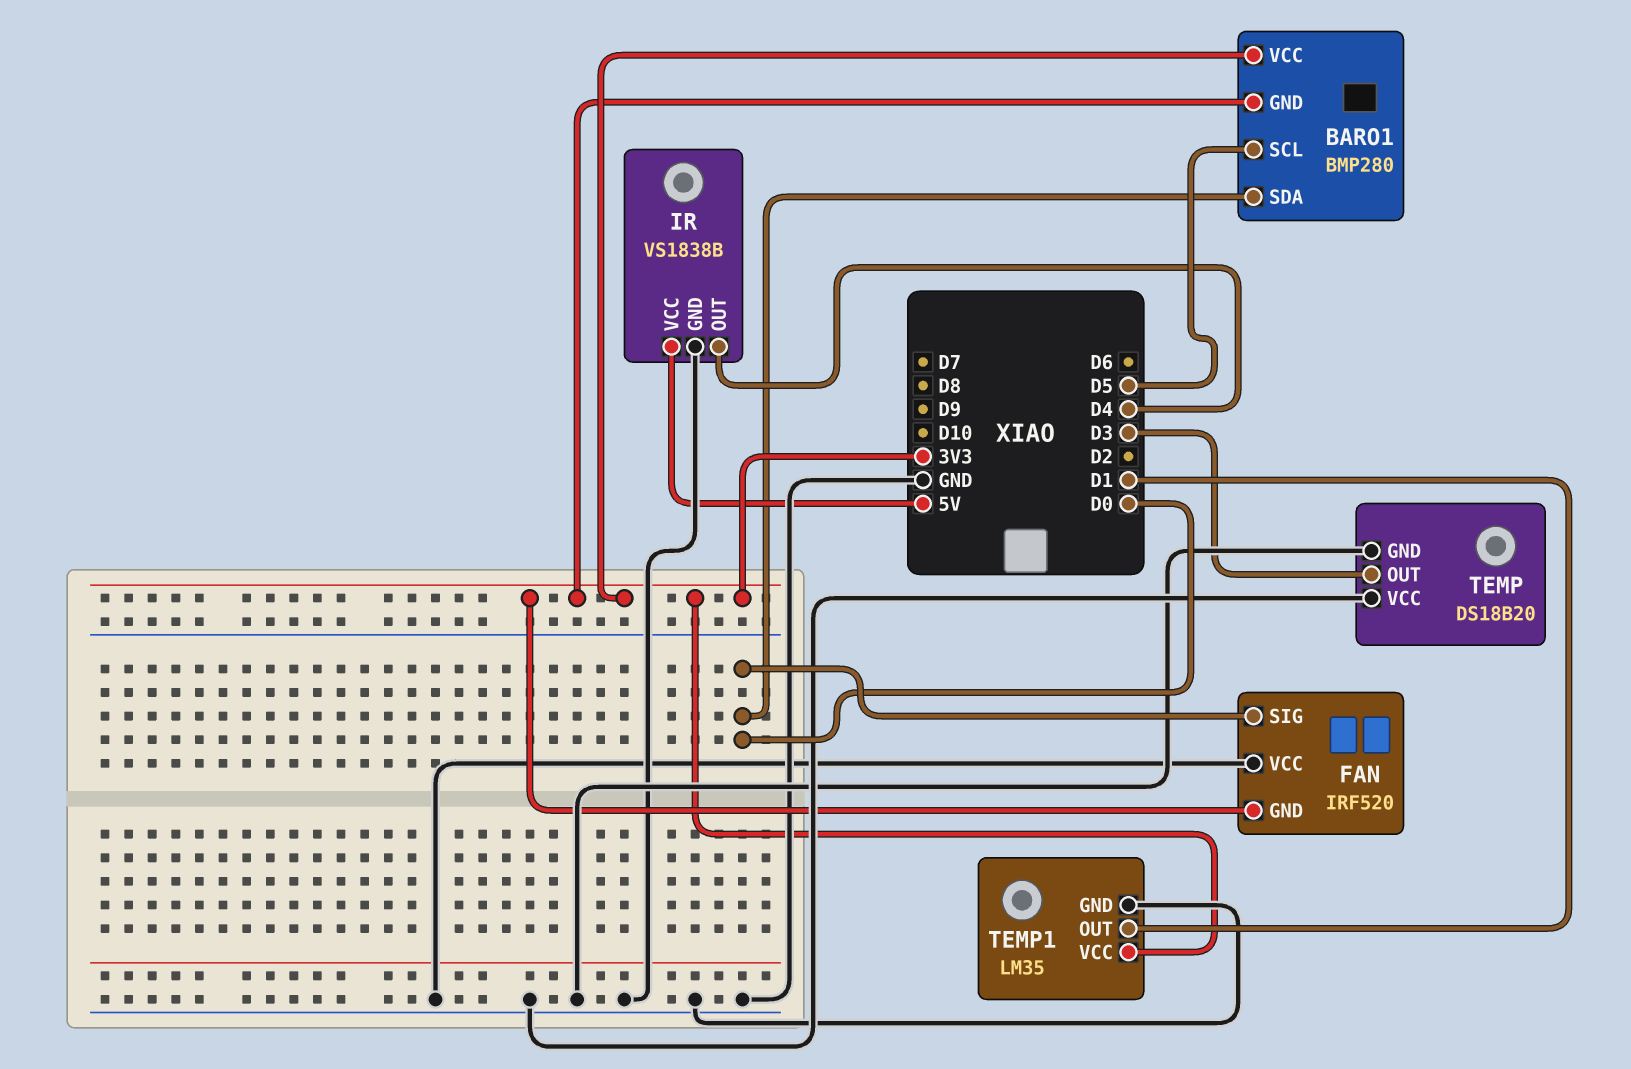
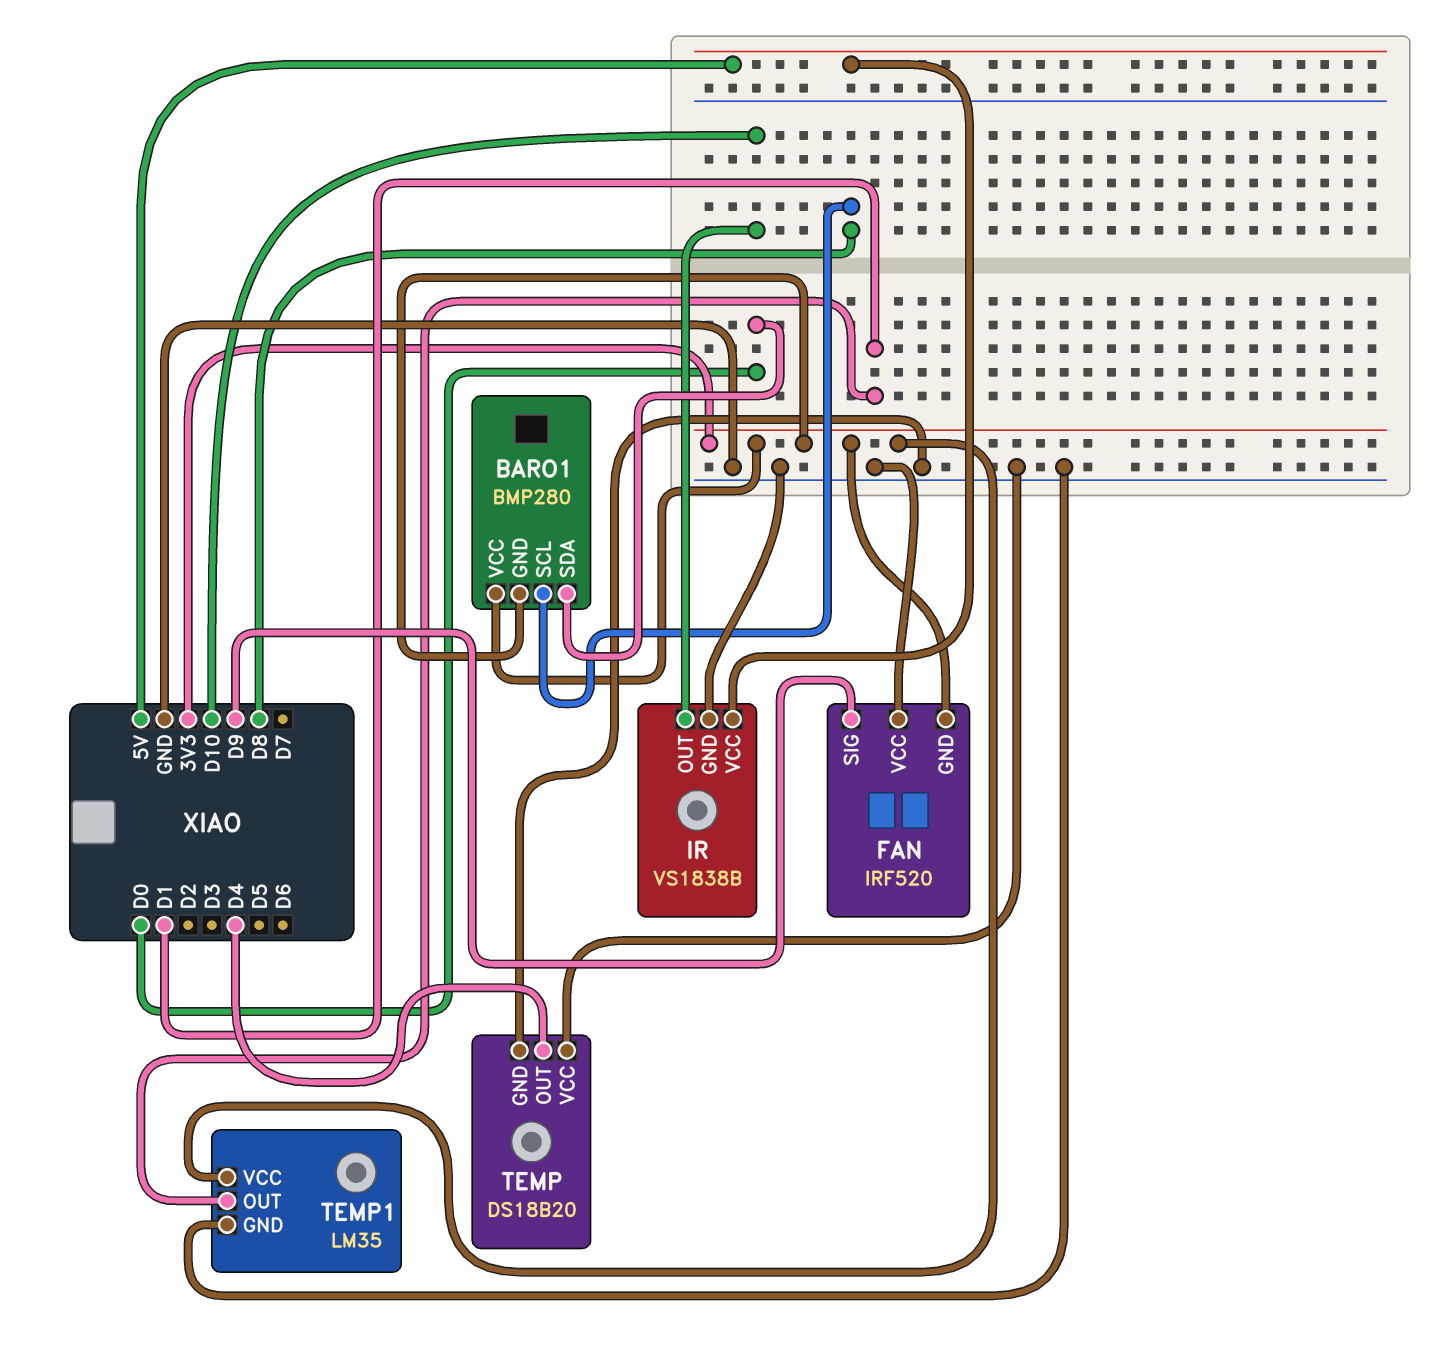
BARO1 pin SCL: D5 -> D8
FAN pin SIG: D0 -> D9
IR pin OUT: D4 -> D10
TEMP pin OUT: D3 -> D4

